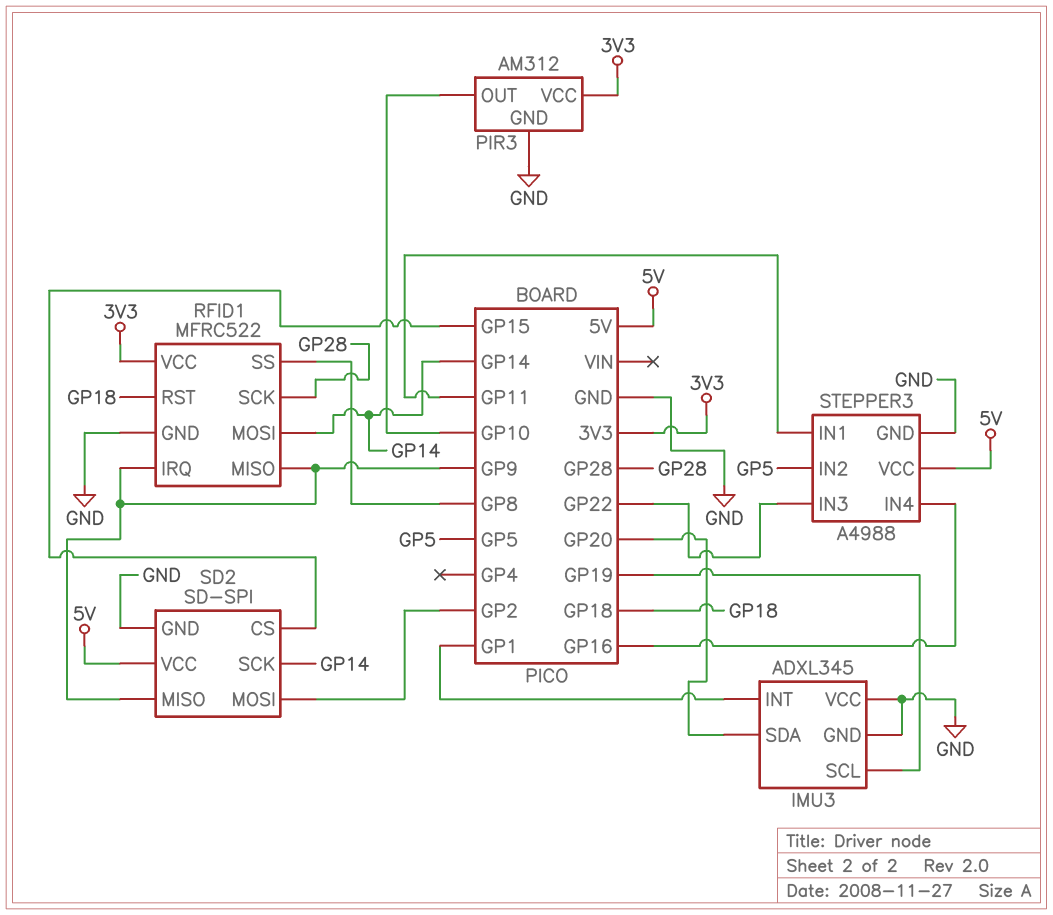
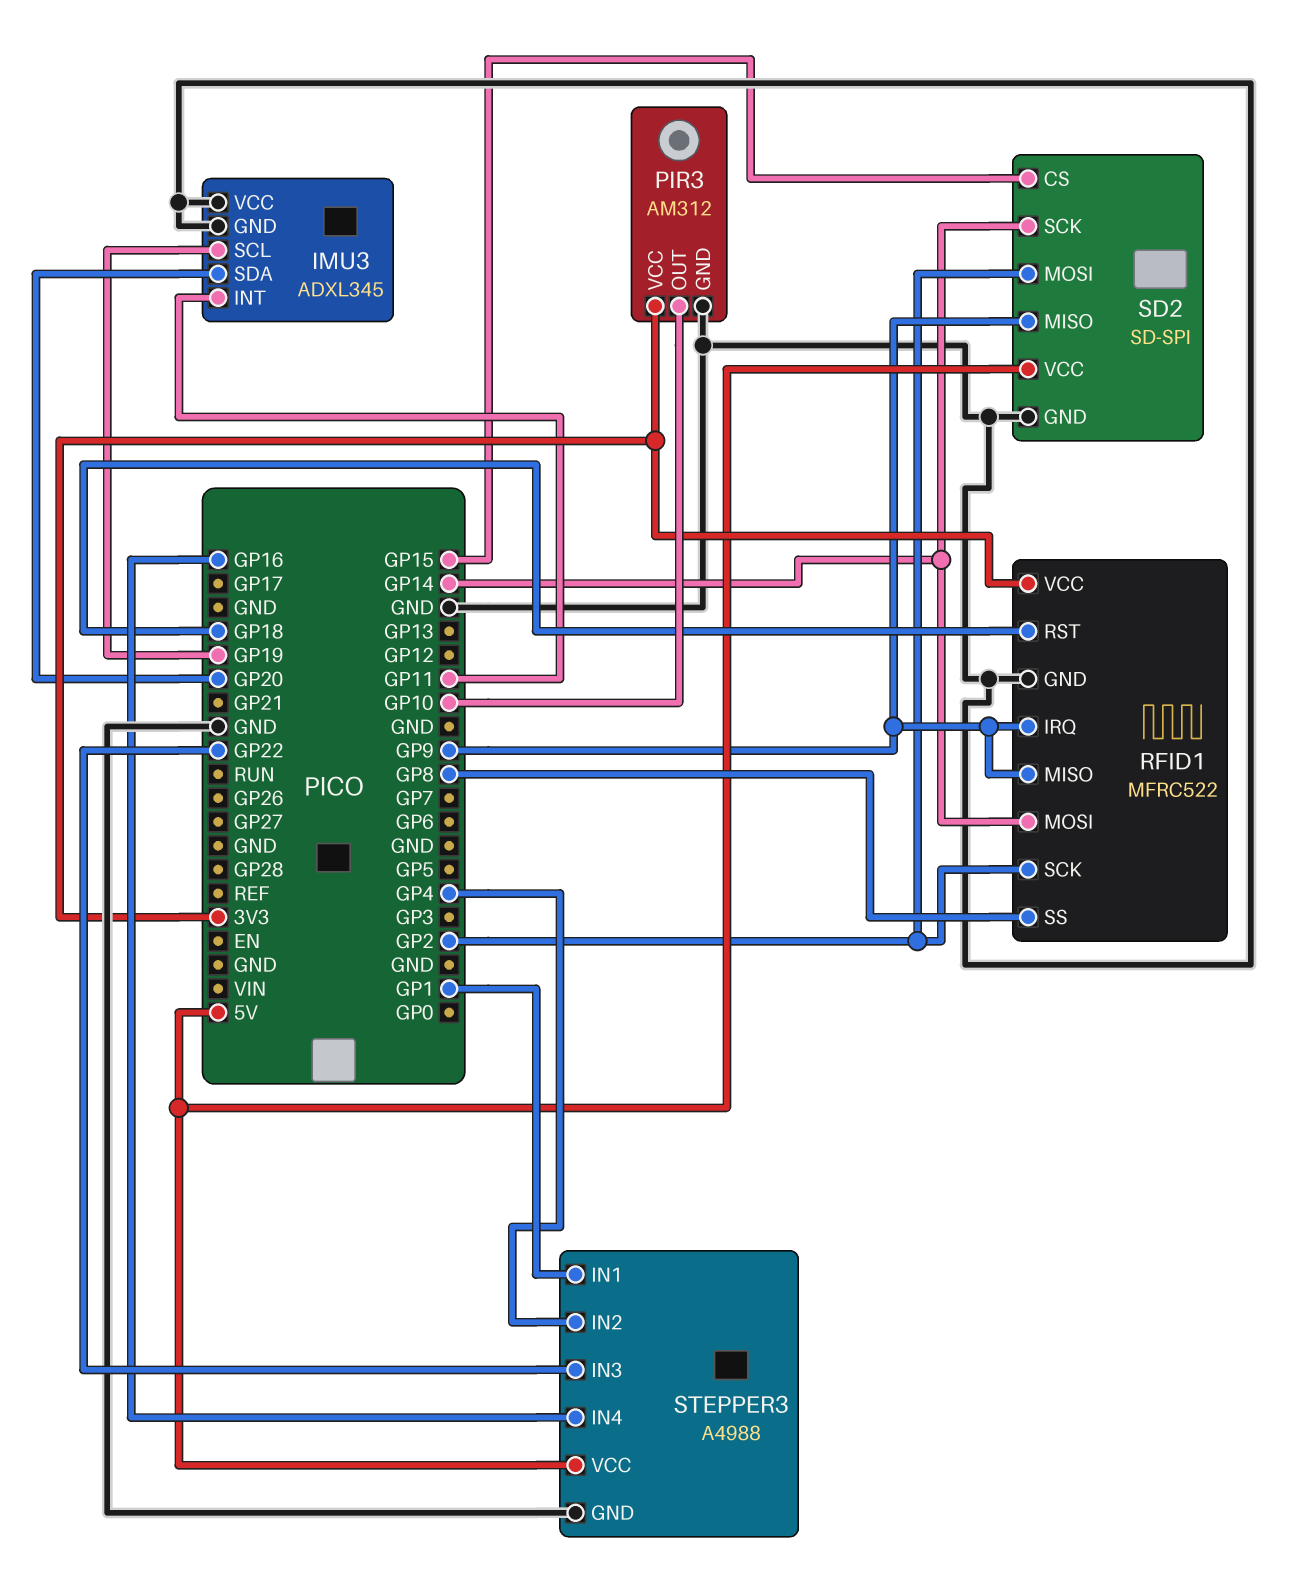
IMU3 pin INT: GP1 -> GP11
RFID1 pin SCK: GP28 -> GP2
STEPPER3 pin IN1: GP11 -> GP1
STEPPER3 pin IN2: GP5 -> GP4

